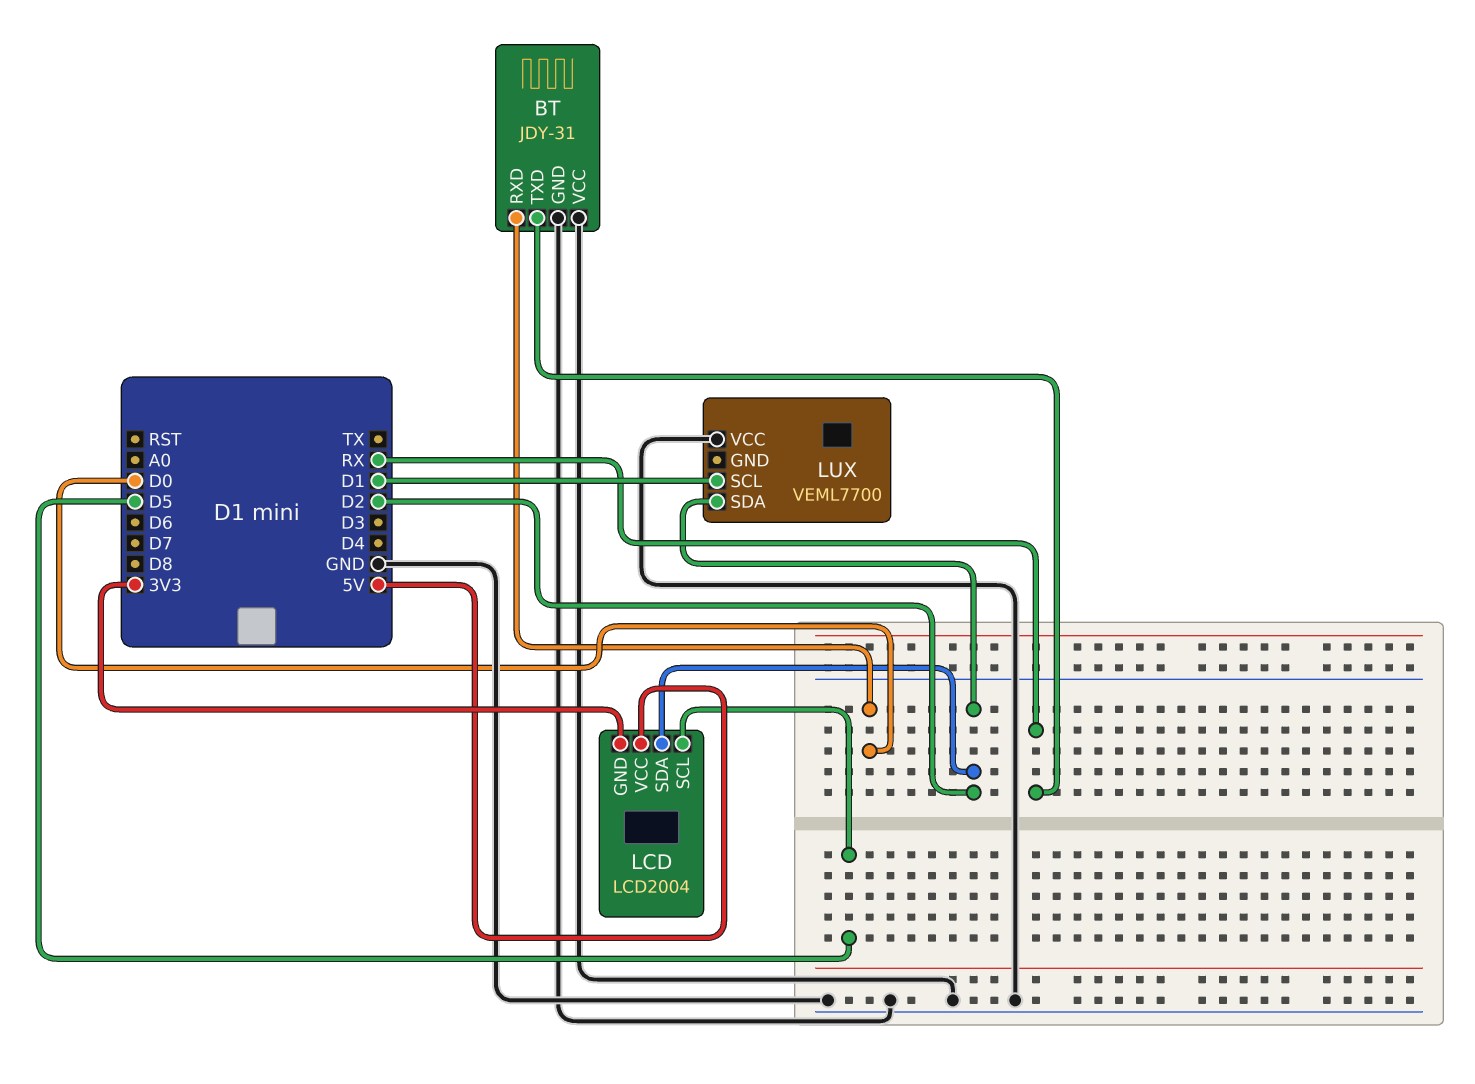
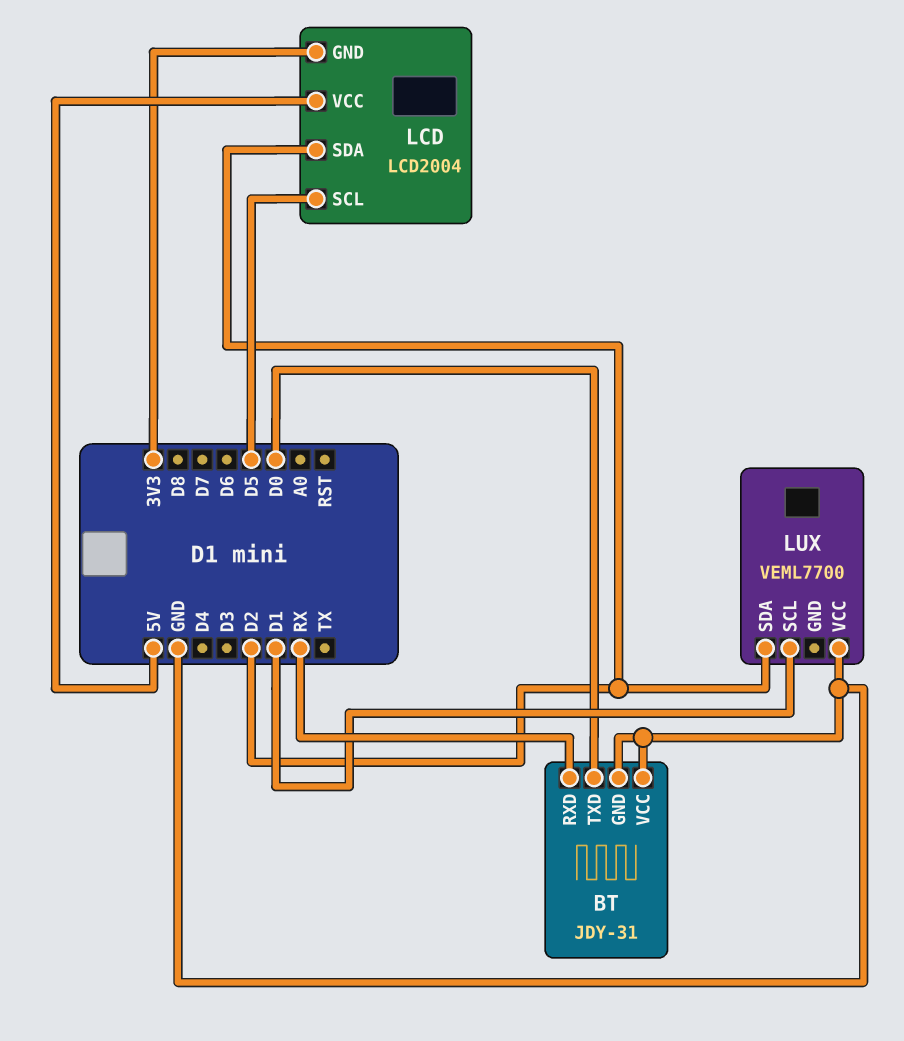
BT pin RXD: D0 -> RX
BT pin TXD: RX -> D0

